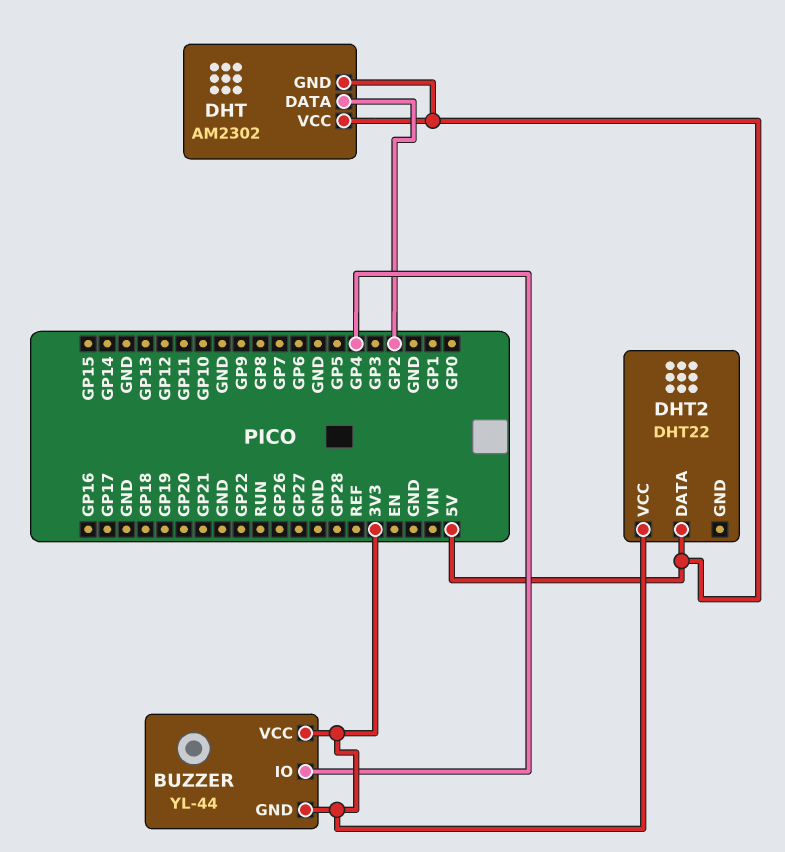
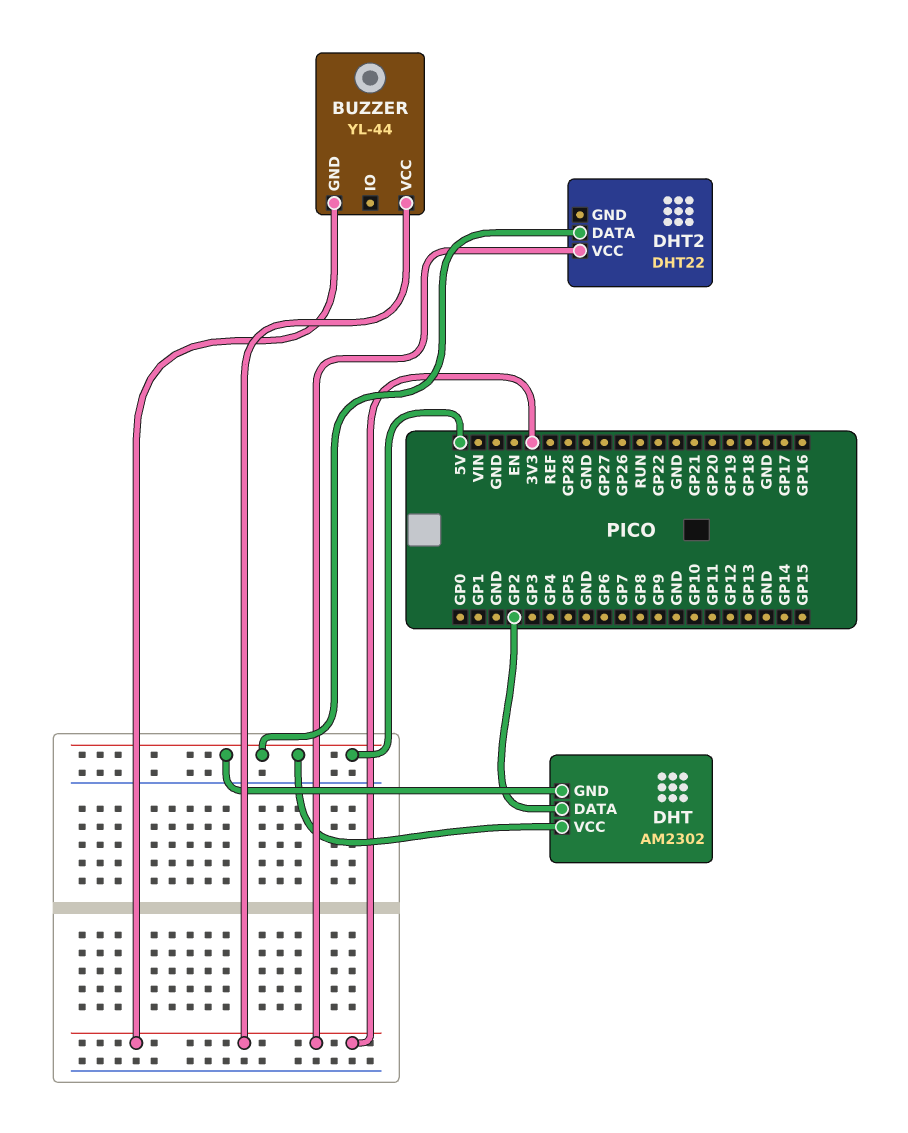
BUZZER pin IO: GP4 -> none

